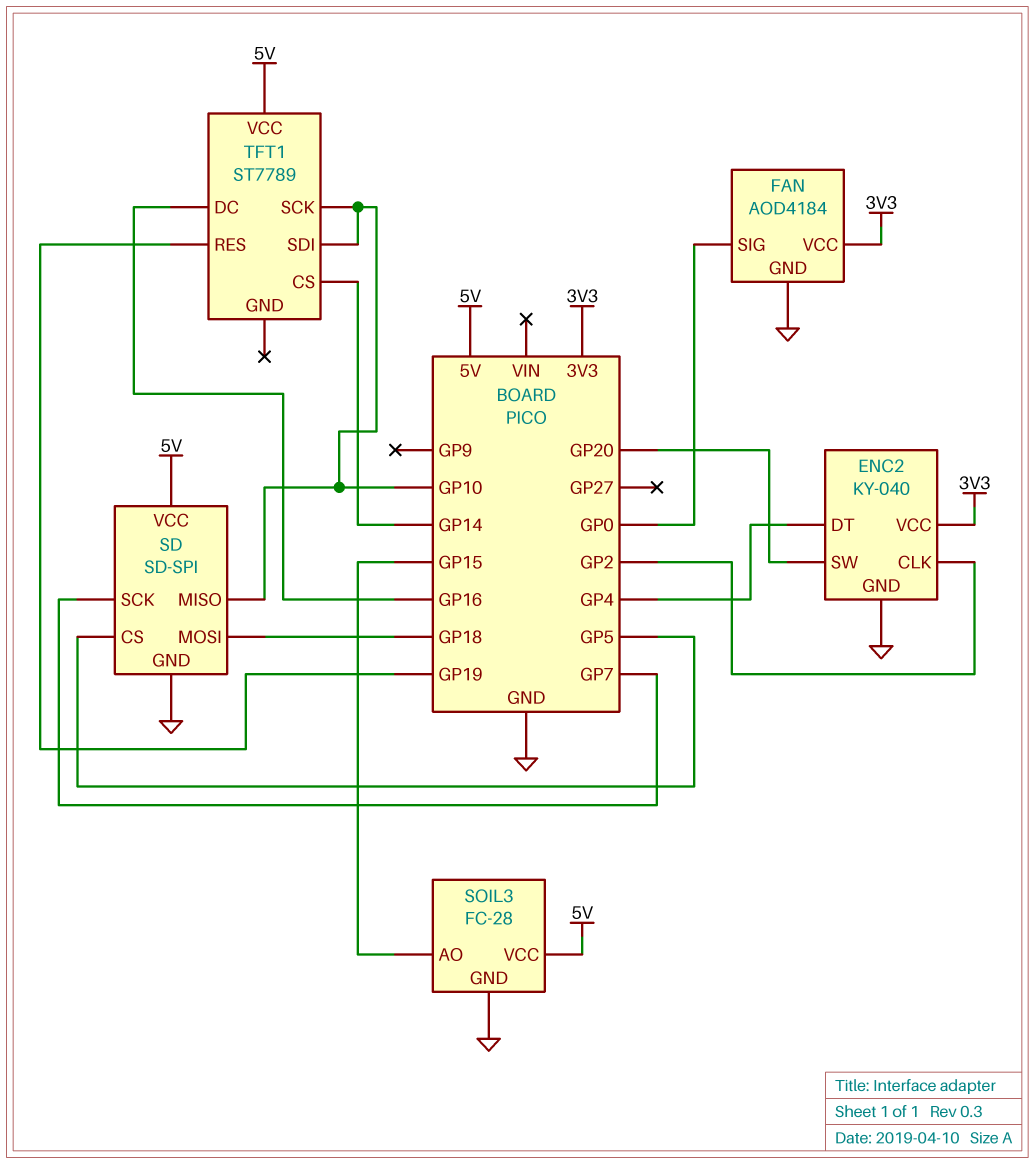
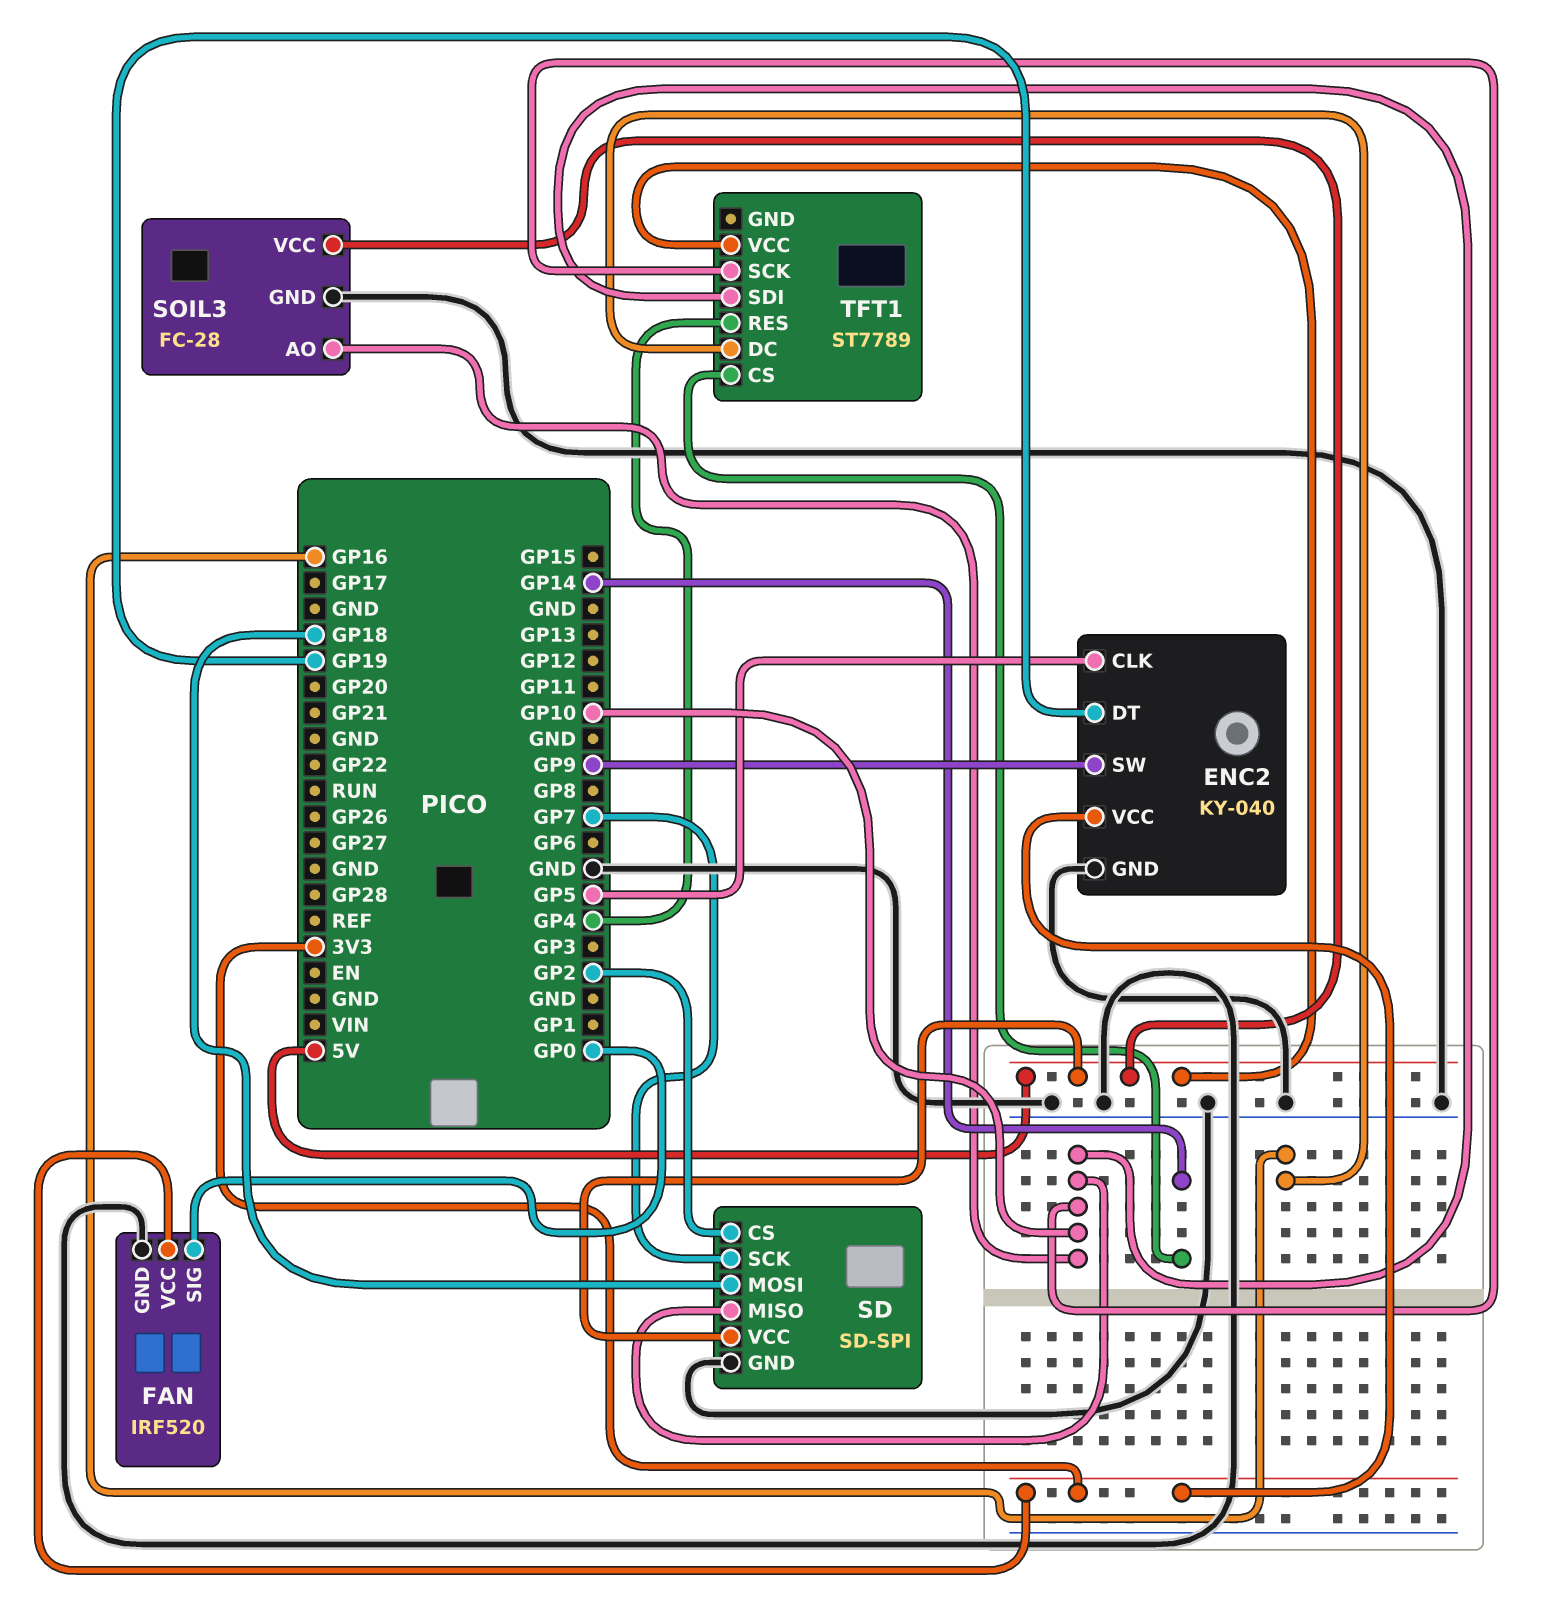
ENC2 pin CLK: GP2 -> GP5
ENC2 pin DT: GP4 -> GP19
ENC2 pin SW: GP20 -> GP9
FAN: AOD4184 -> IRF520
SD pin CS: GP5 -> GP2
SOIL3 pin AO: GP15 -> GP10
TFT1 pin RES: GP19 -> GP4

